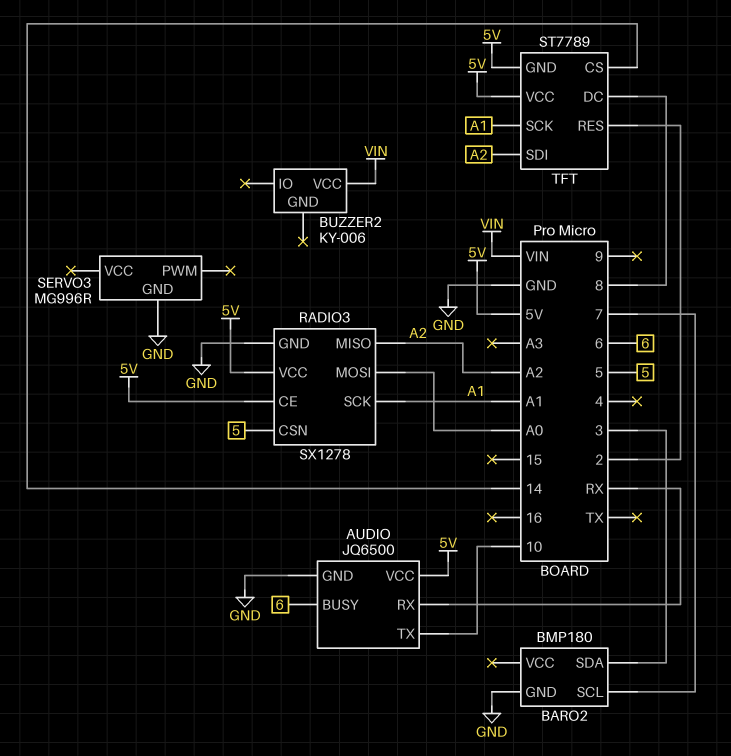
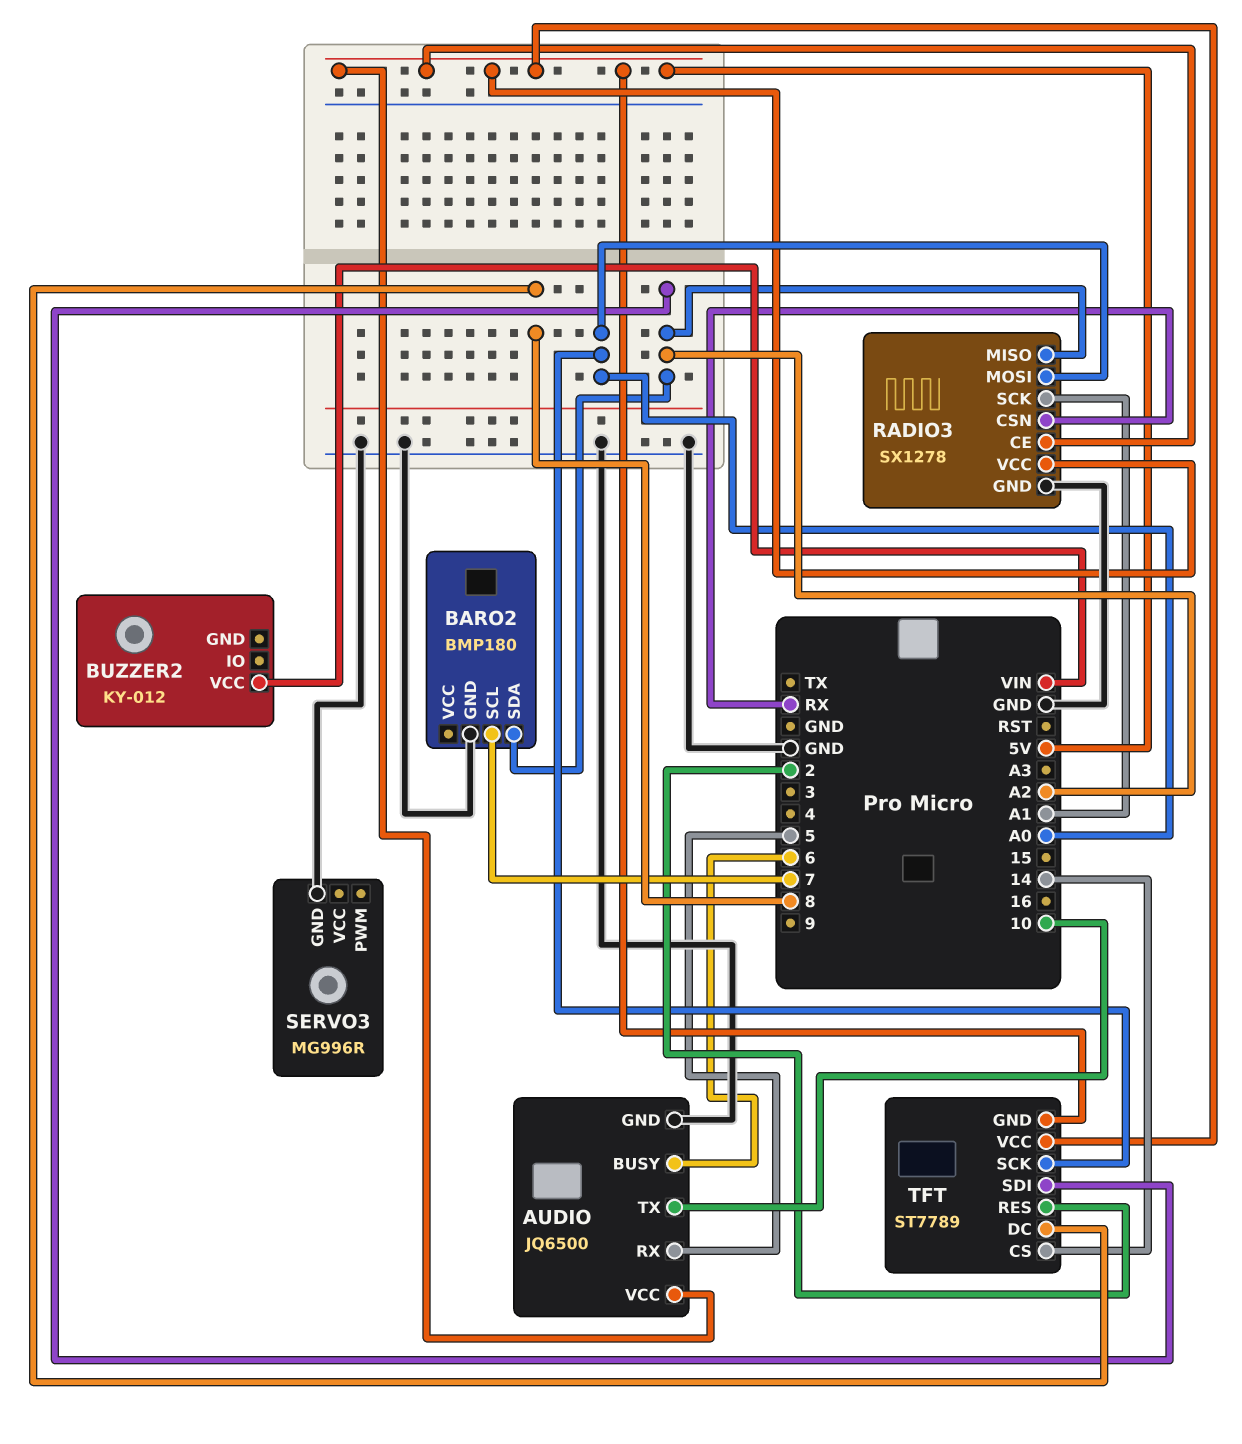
AUDIO pin RX: RX -> 5
BARO2 pin SDA: 3 -> A2
BUZZER2: KY-006 -> KY-012
RADIO3 pin CSN: 5 -> RX
TFT pin SCK: A1 -> A0

